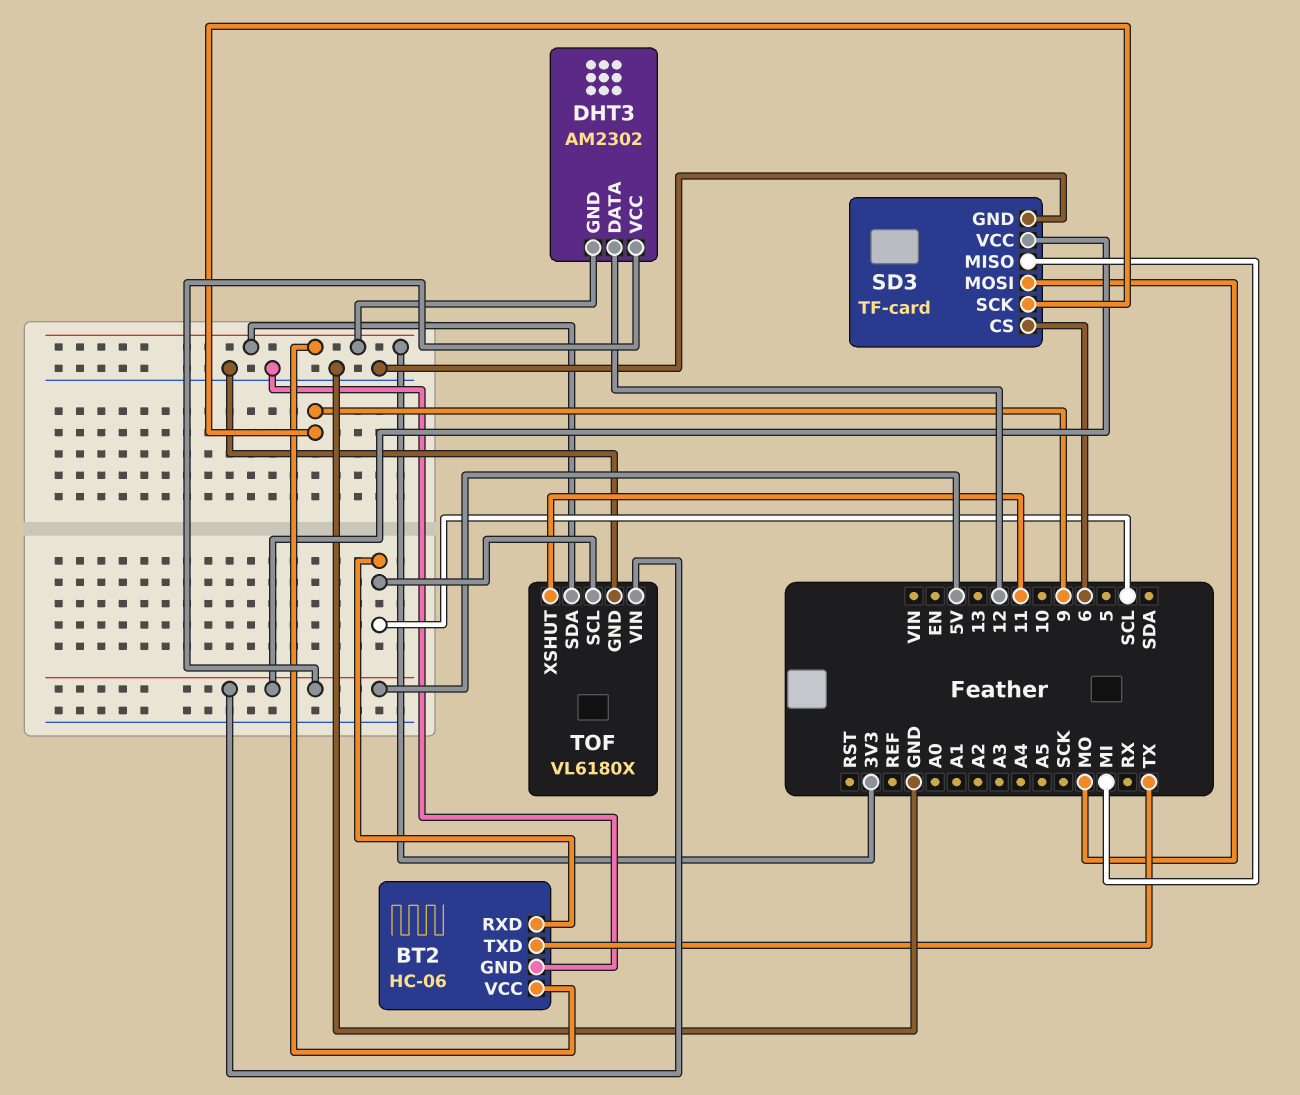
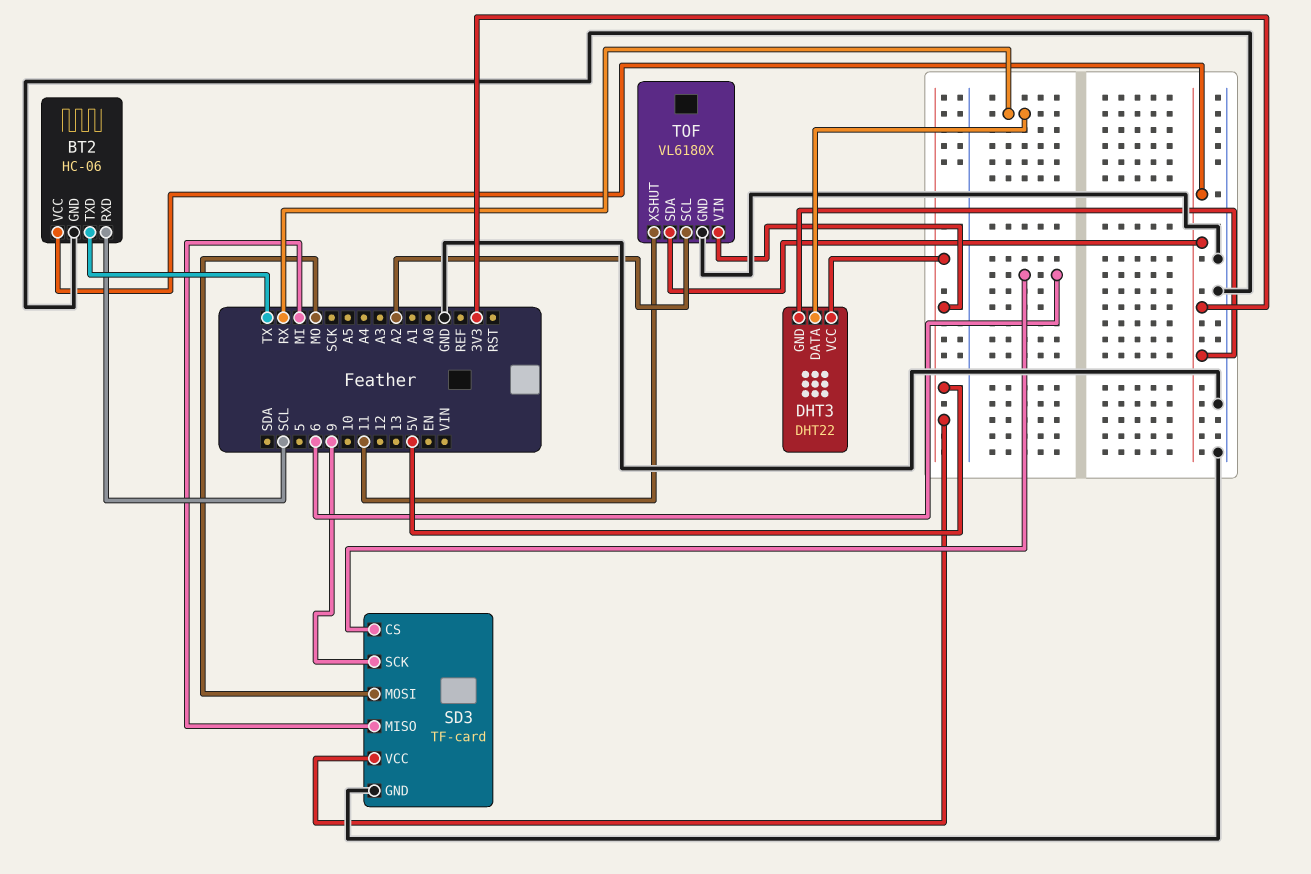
DHT3: AM2302 -> DHT22
DHT3 pin DATA: 12 -> RX
TOF pin SCL: SCL -> A2

